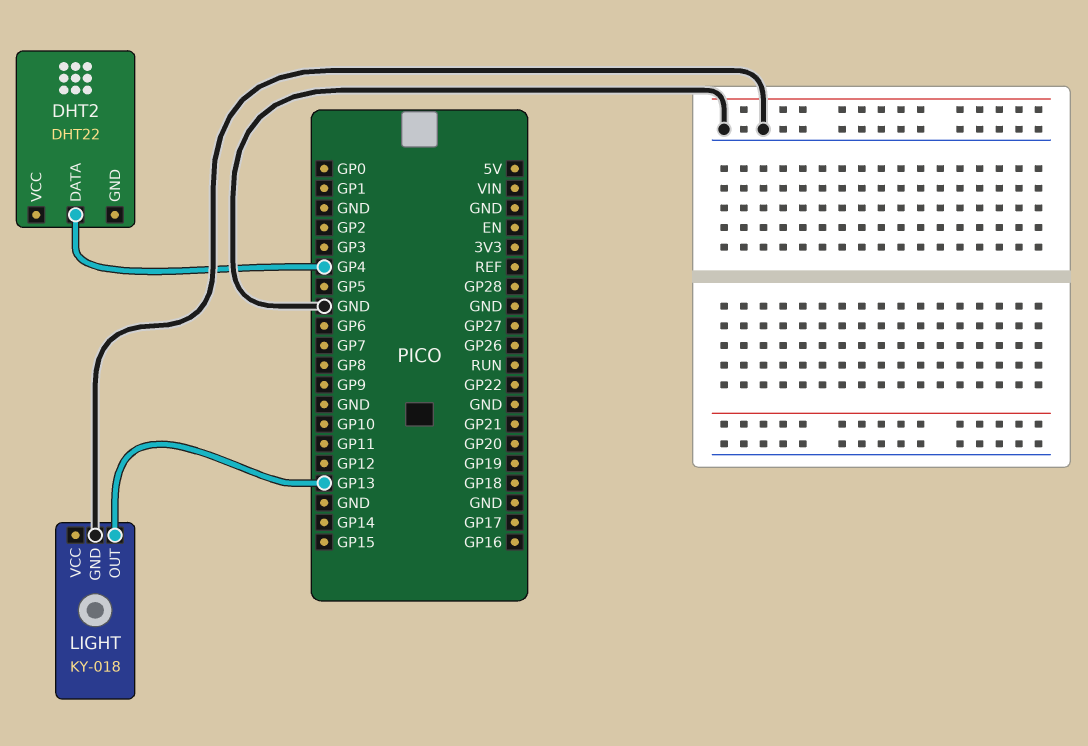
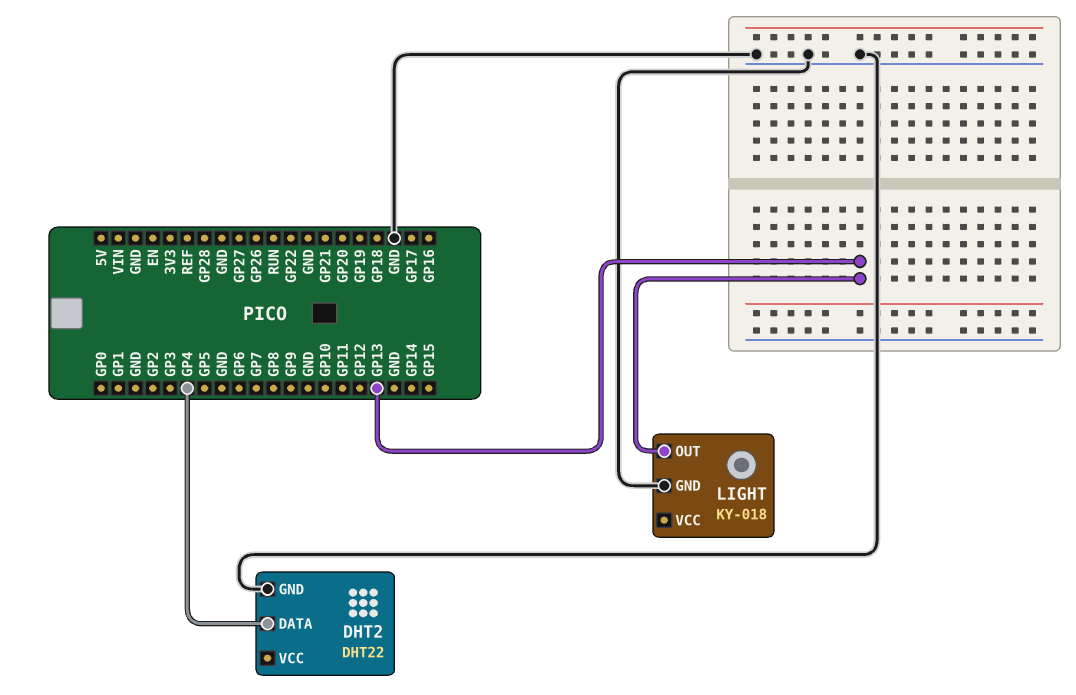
DHT2 pin GND: none -> GND

